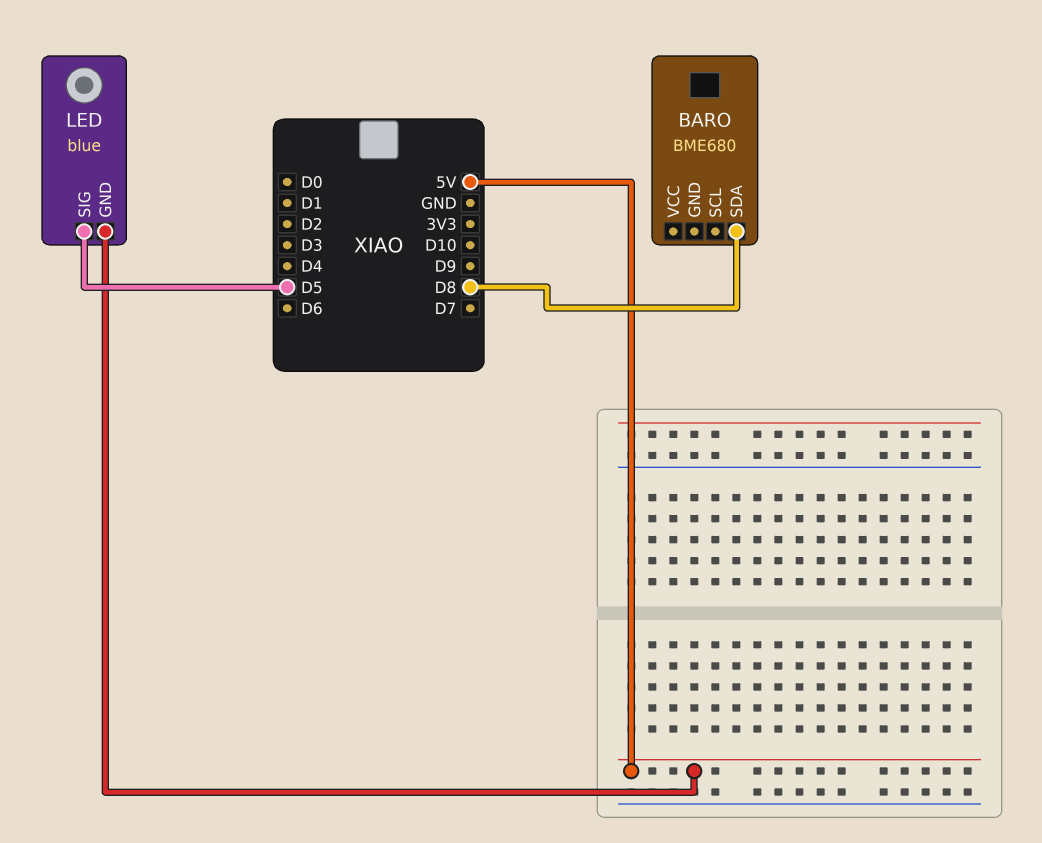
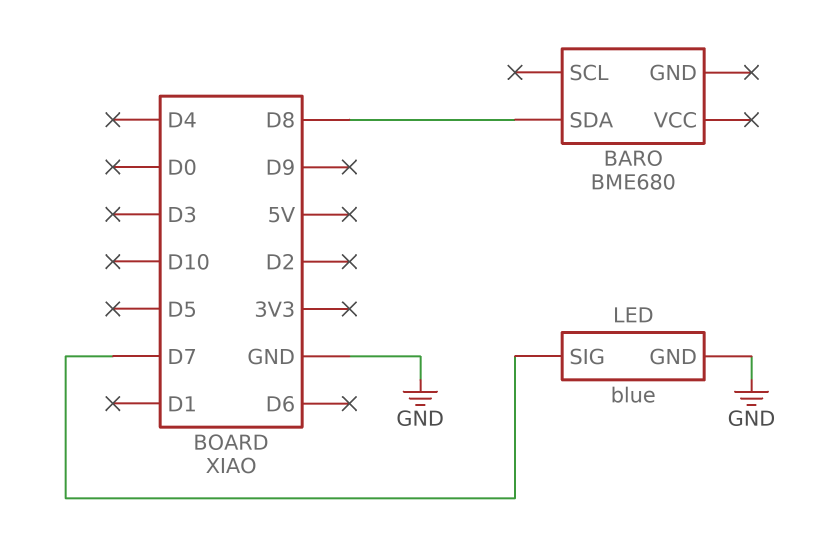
LED pin GND: 5V -> GND
LED pin SIG: D5 -> D7

